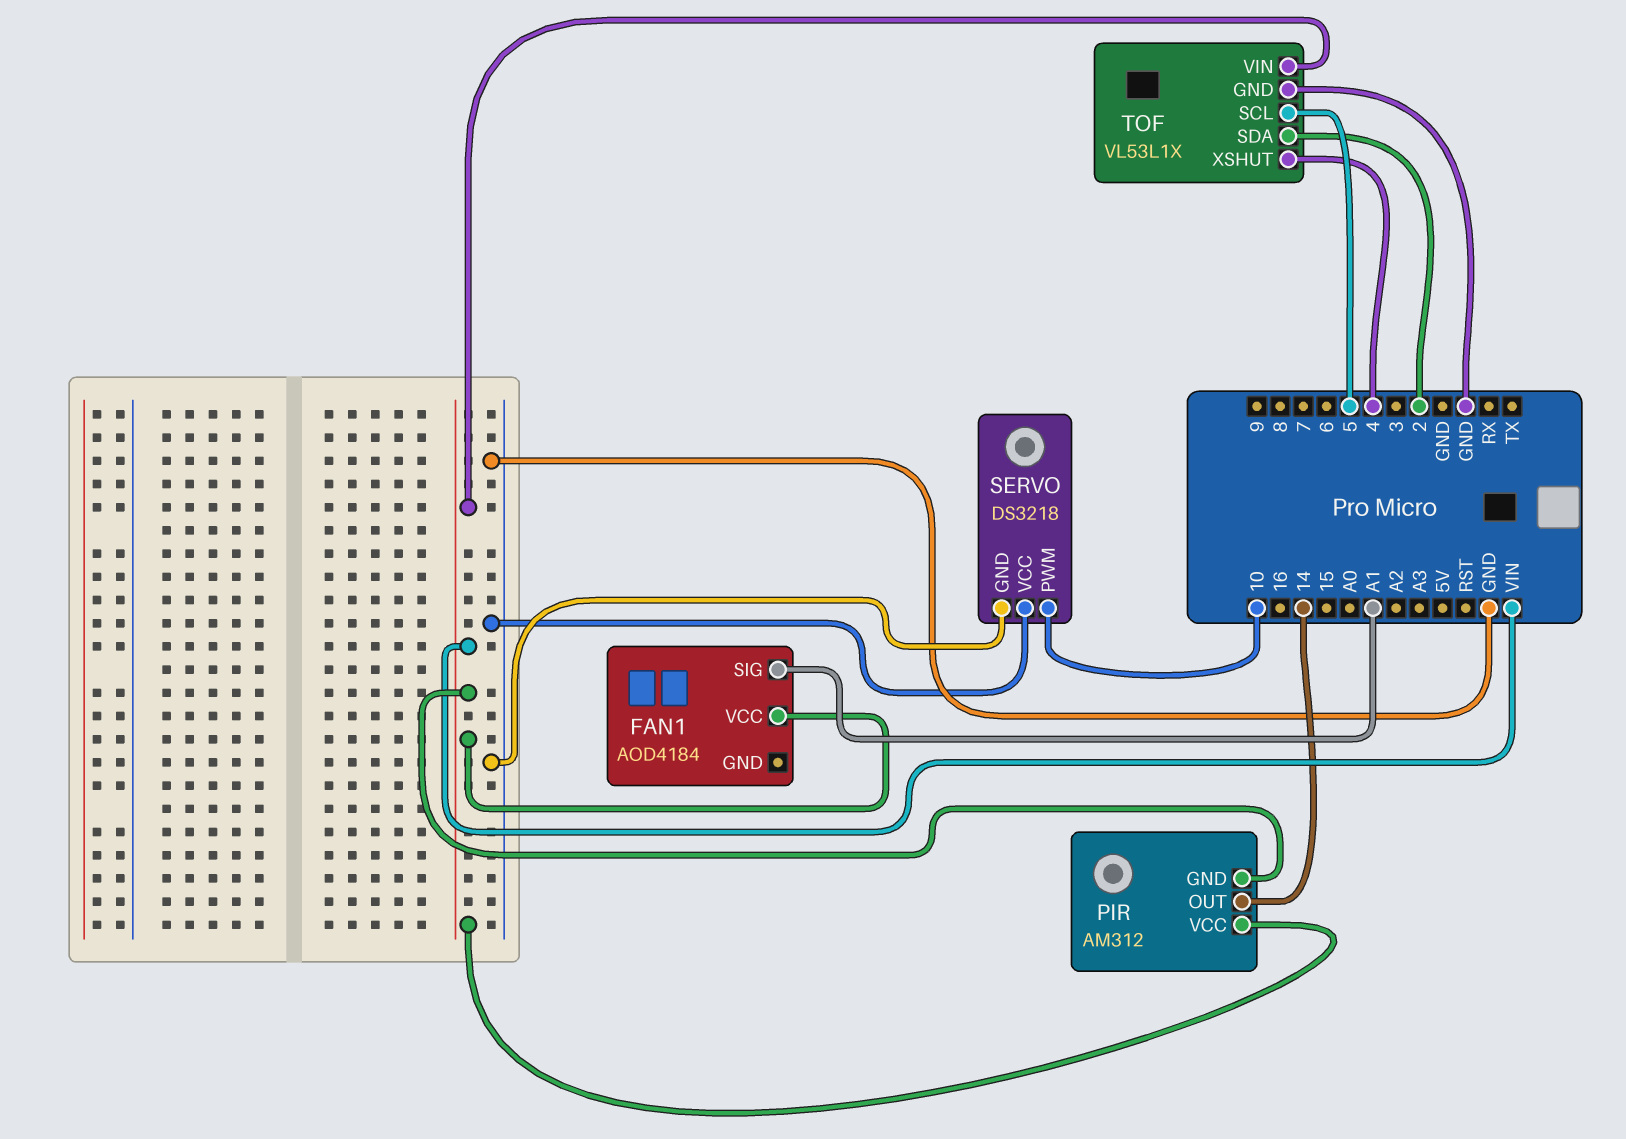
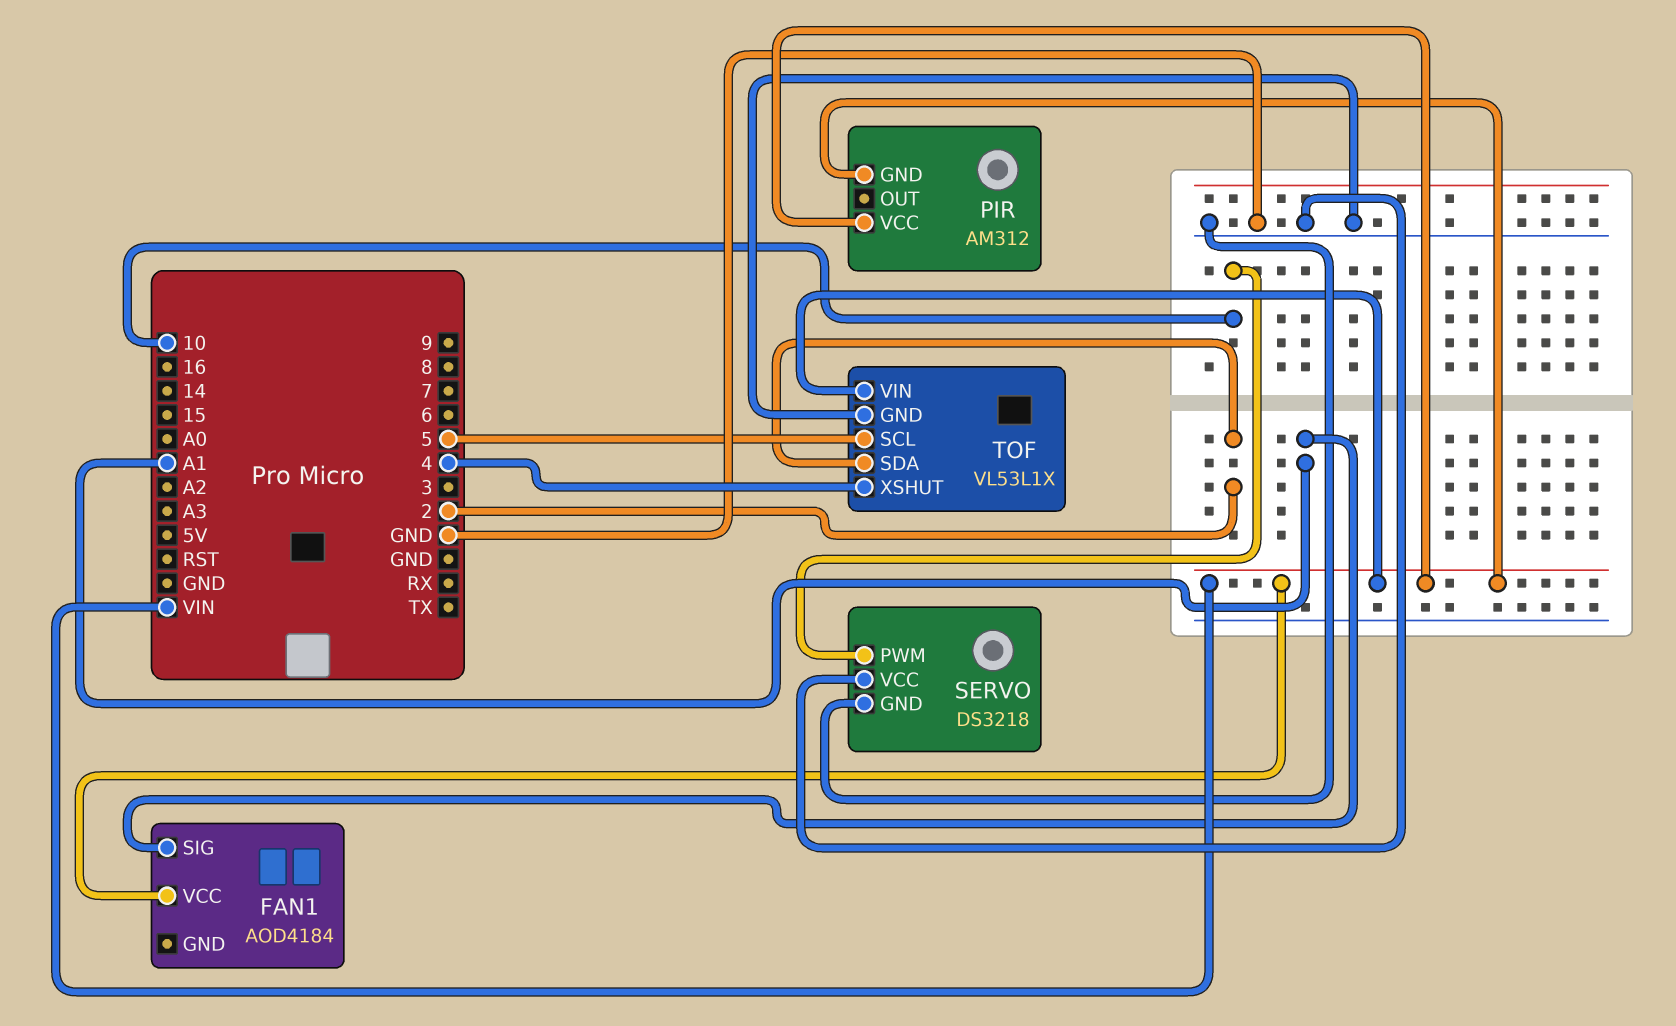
PIR pin OUT: 14 -> none

